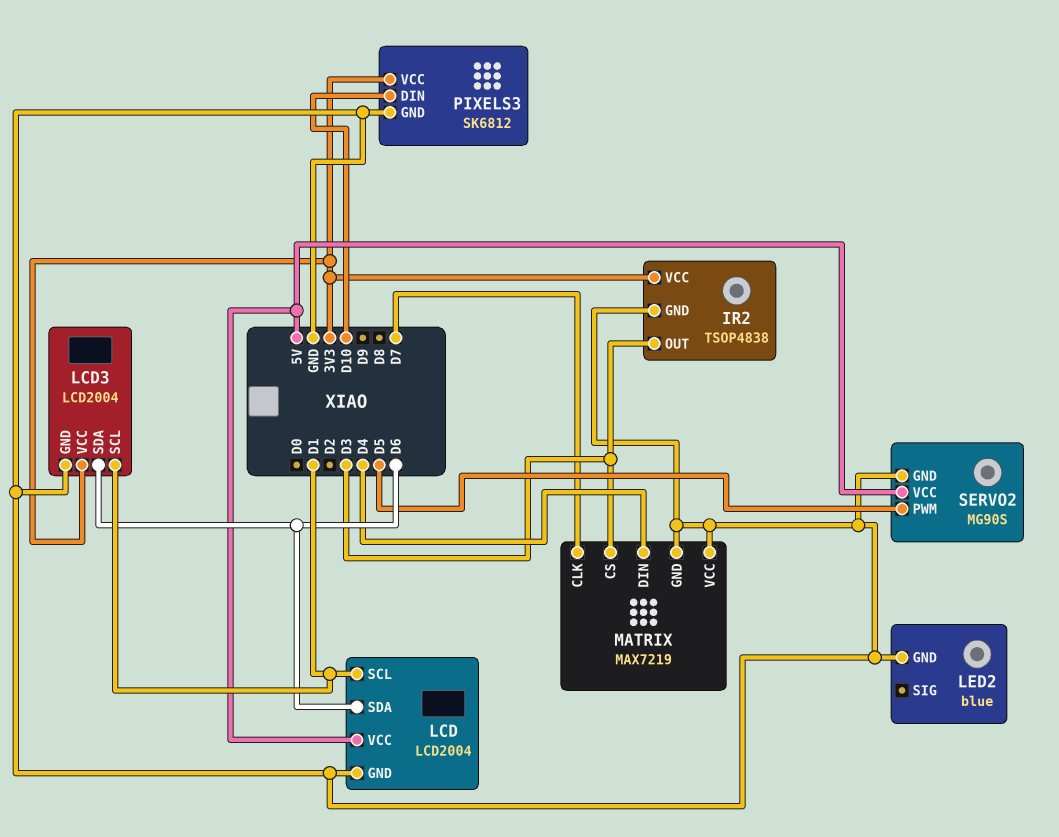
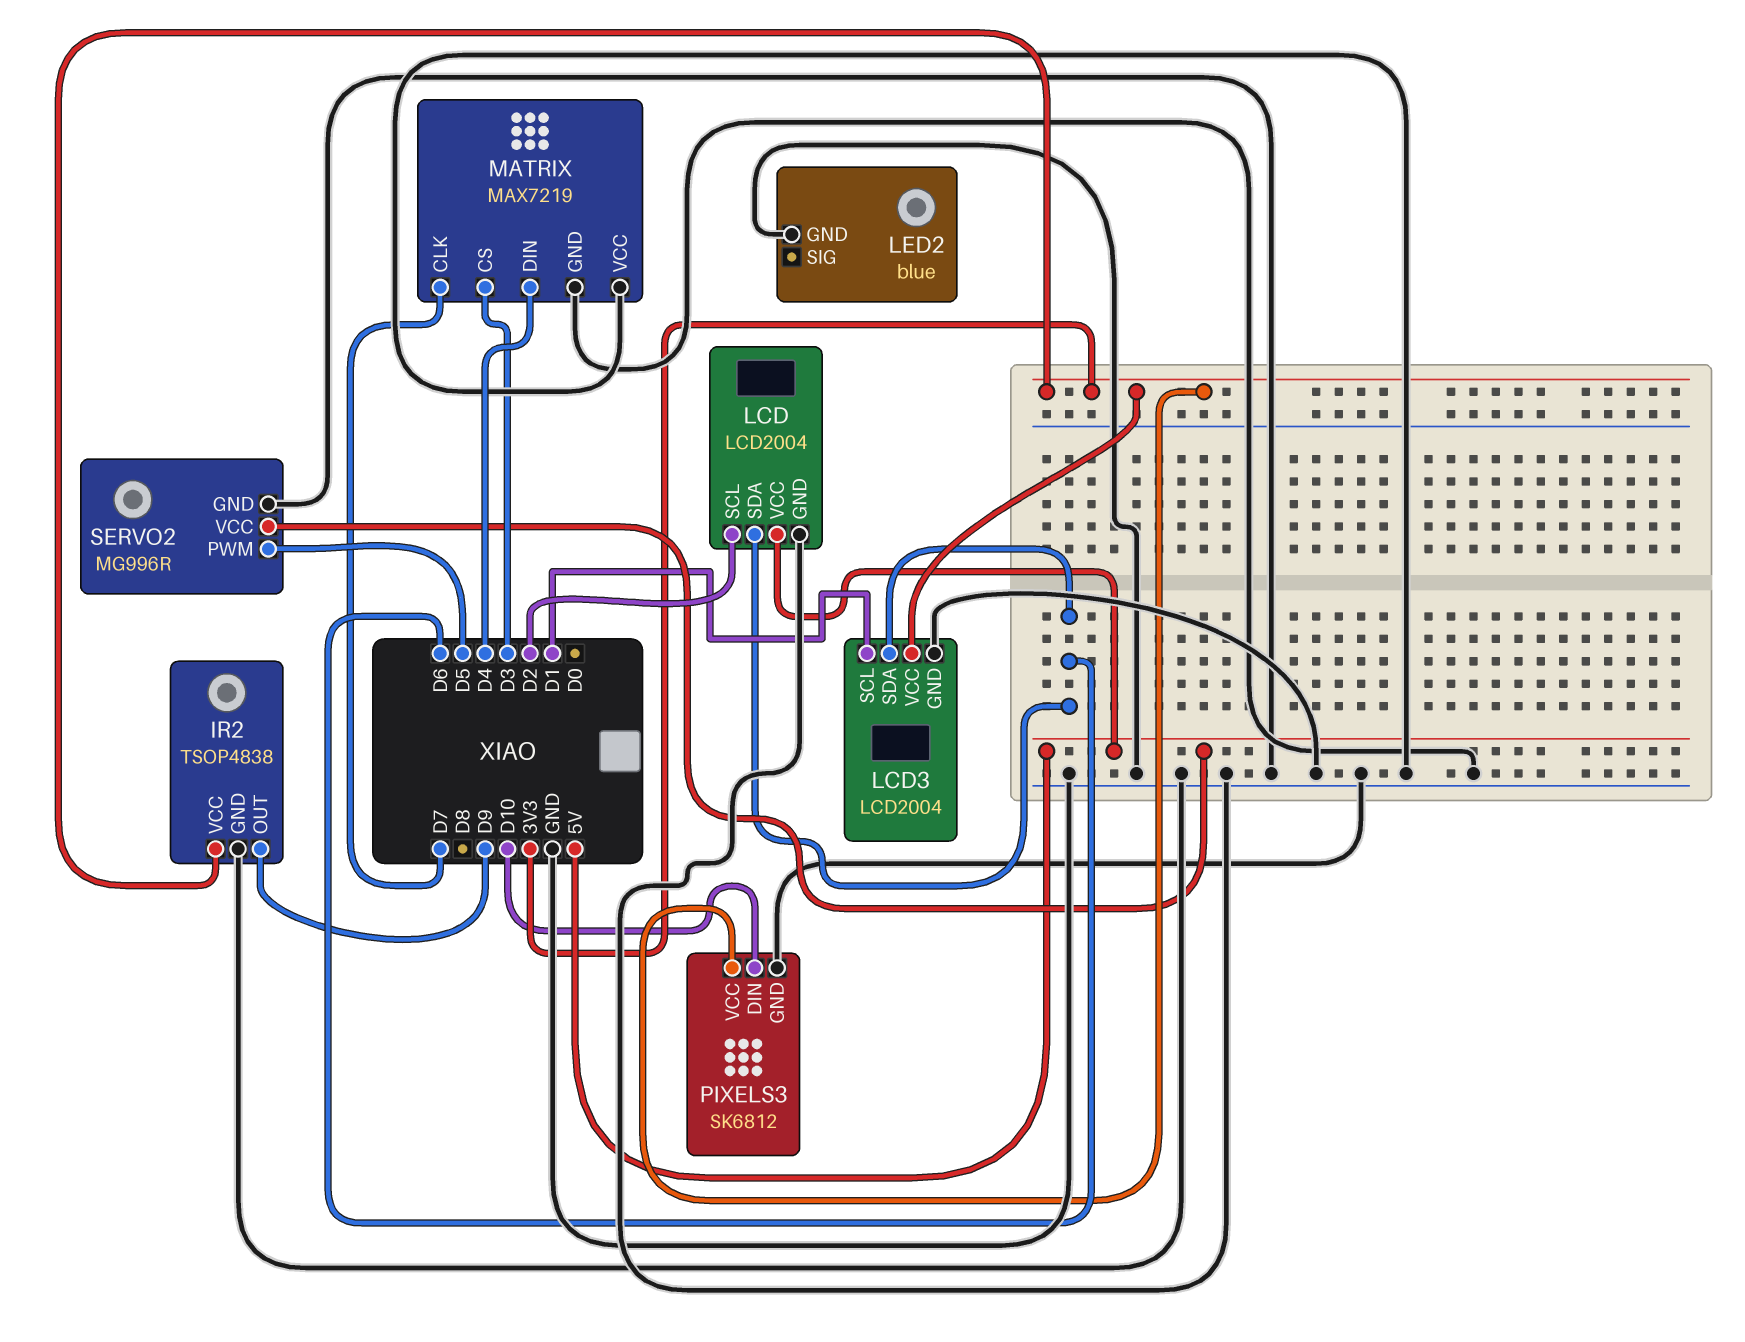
IR2 pin OUT: D3 -> D9
LCD pin SCL: D1 -> D2
SERVO2: MG90S -> MG996R

